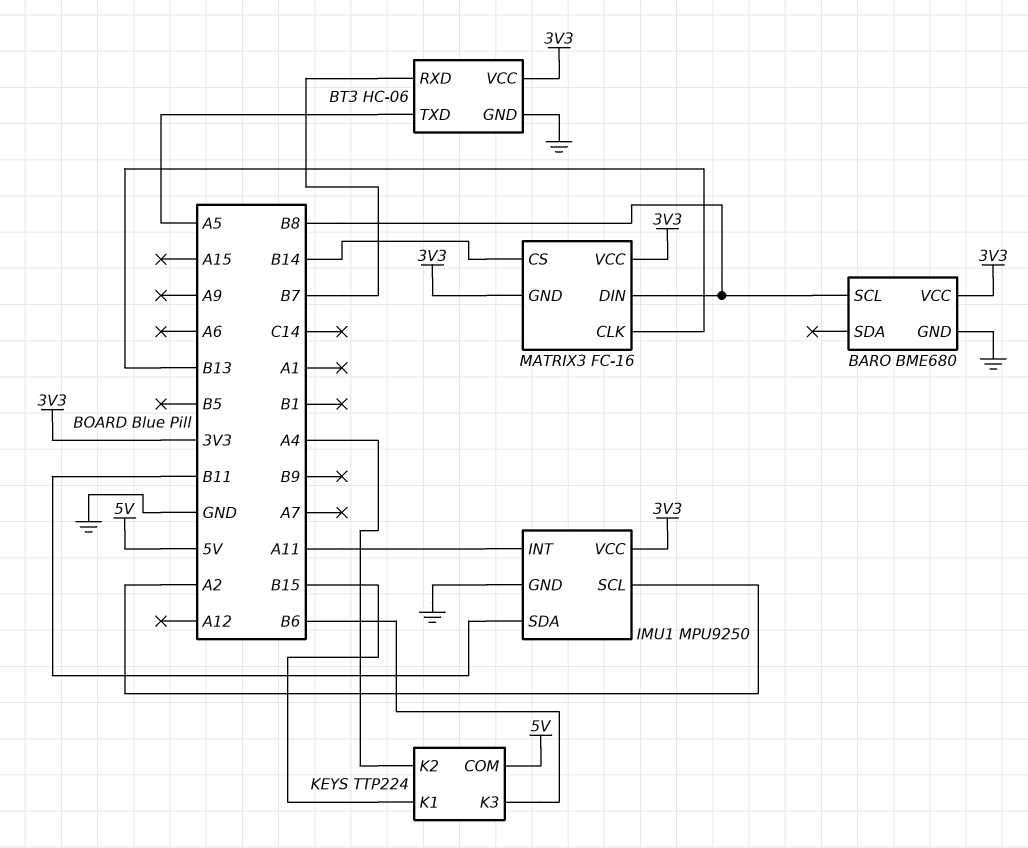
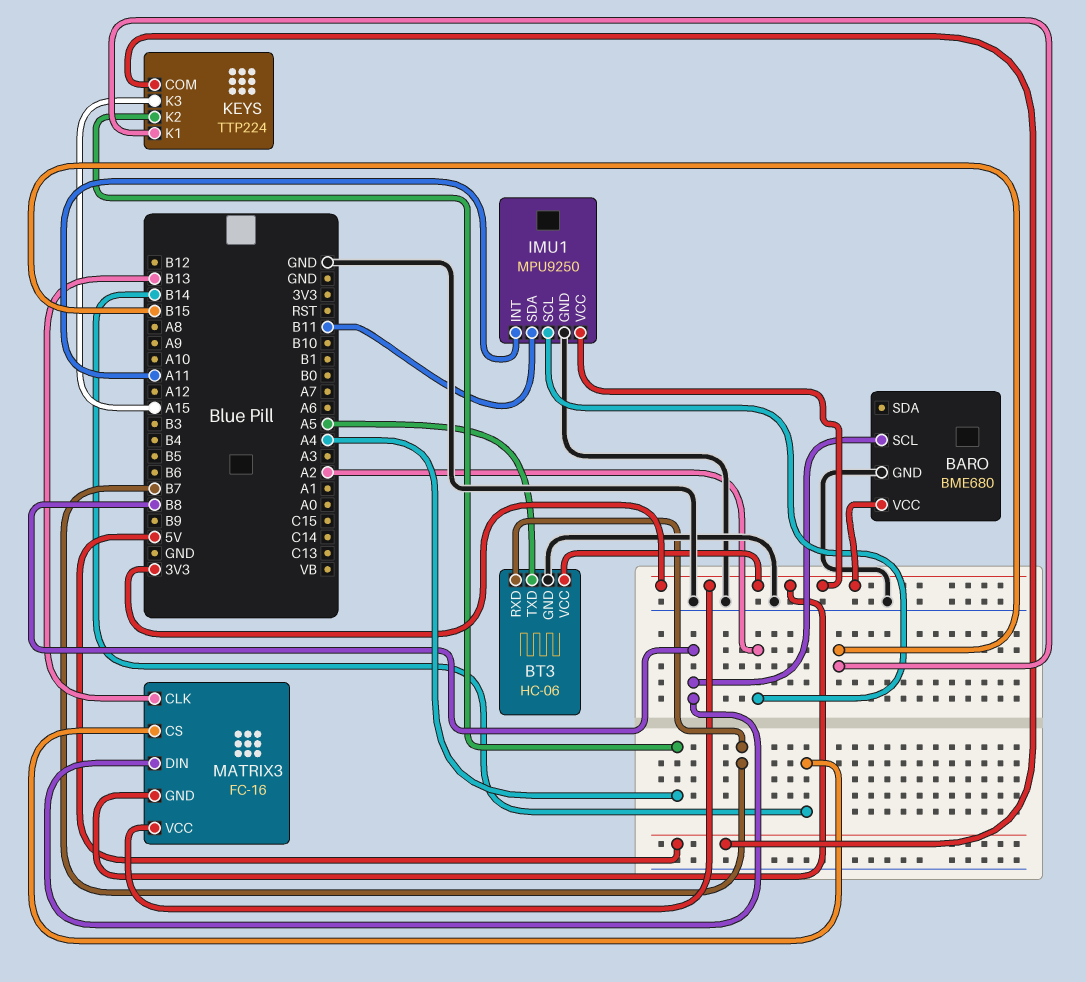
KEYS pin K3: B6 -> A15

